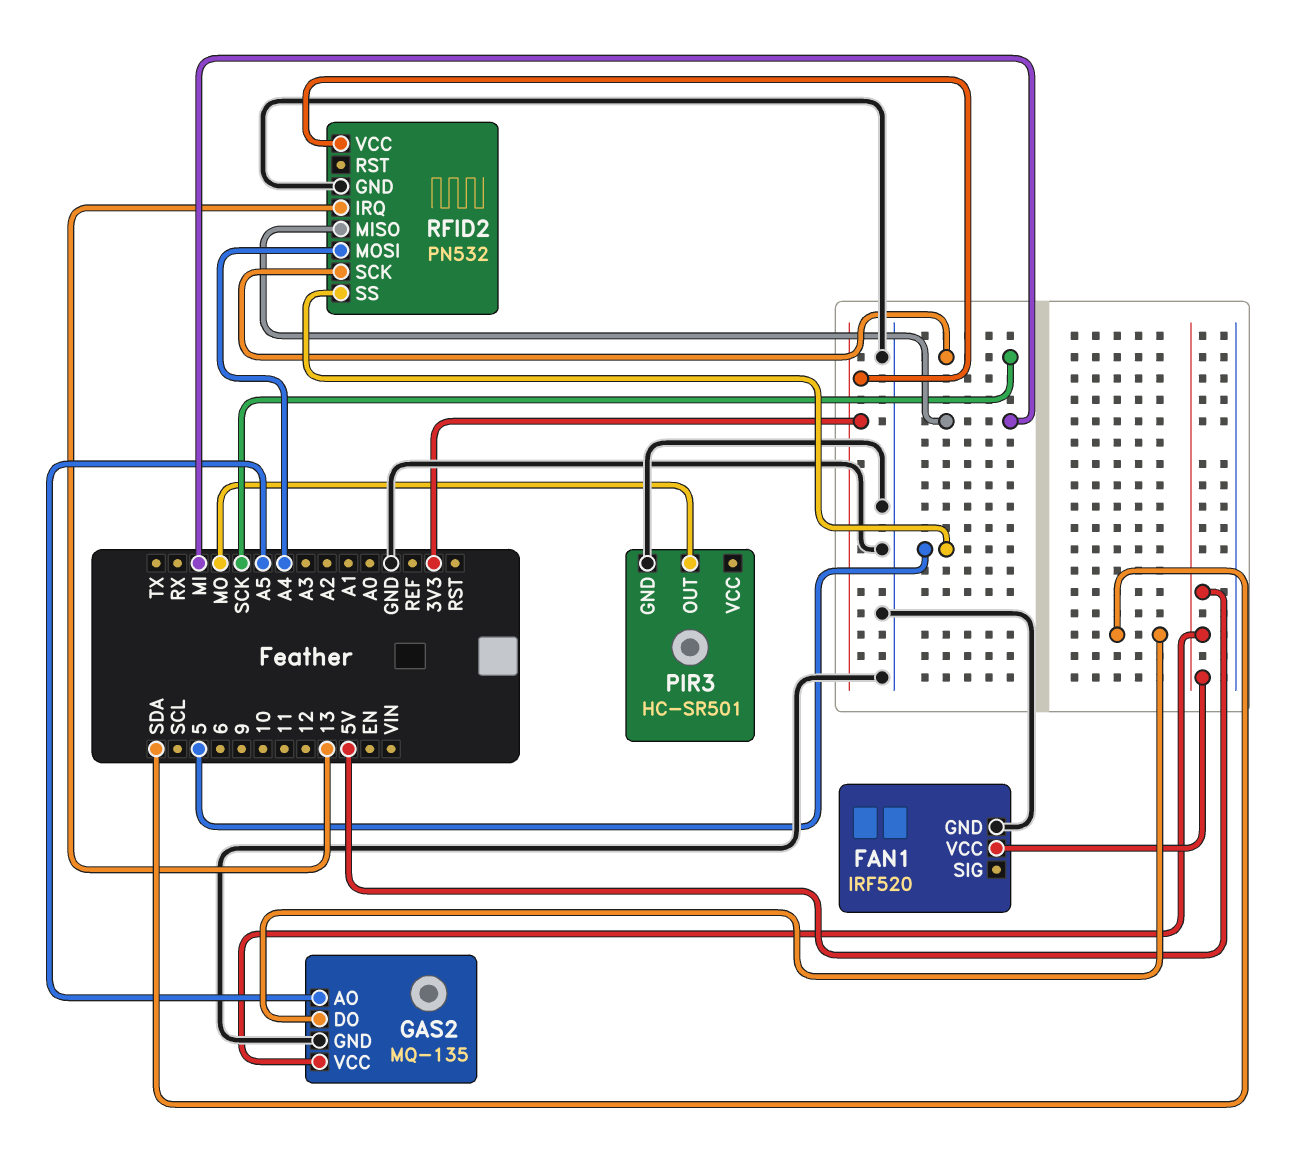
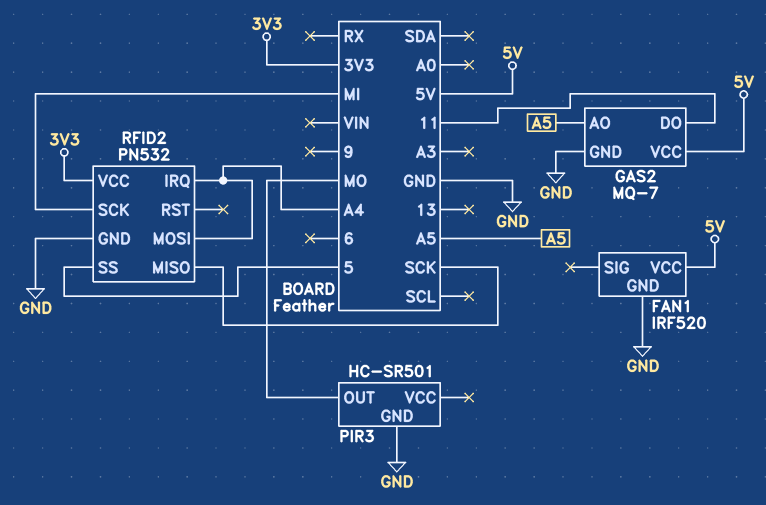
GAS2: MQ-135 -> MQ-7
GAS2 pin DO: SDA -> 11
RFID2 pin IRQ: 13 -> A4
RFID2 pin MISO: MI -> SCK
RFID2 pin SCK: SCK -> MI

